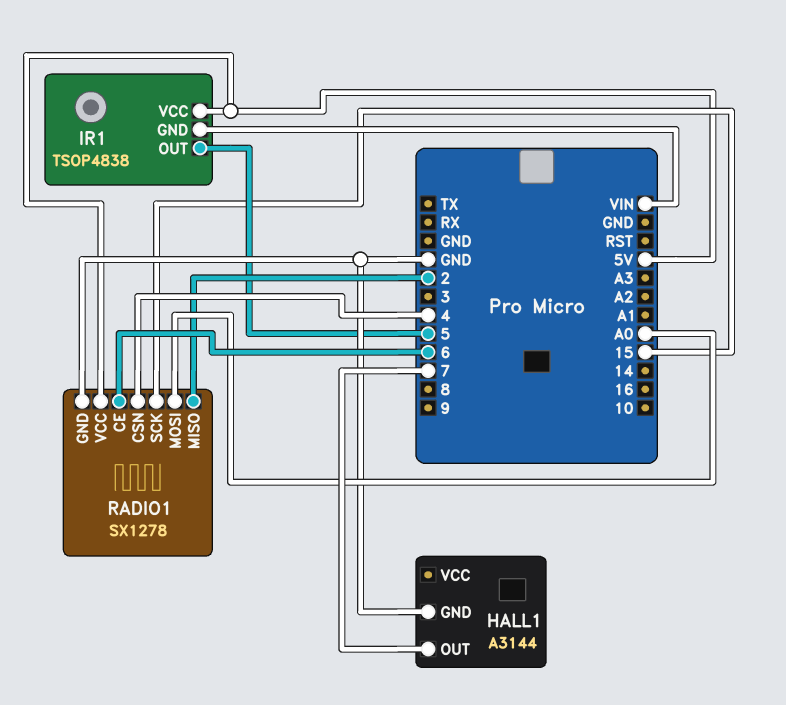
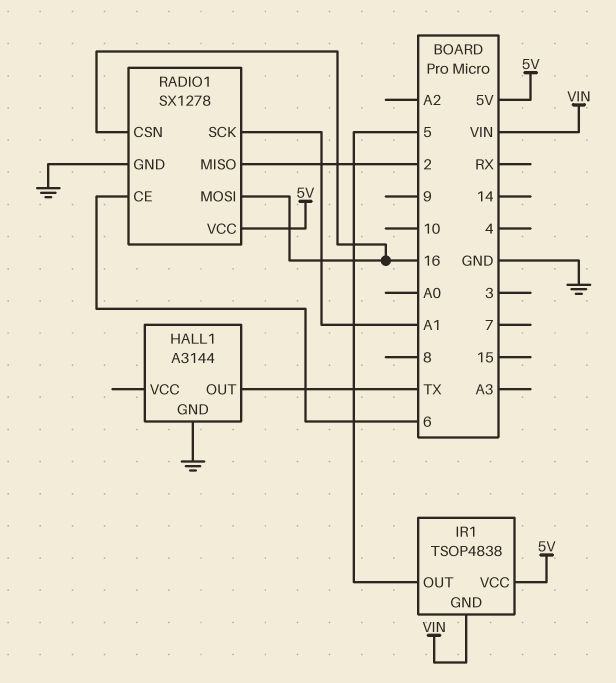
HALL1 pin OUT: 7 -> TX
RADIO1 pin CSN: 4 -> 16
RADIO1 pin MOSI: A0 -> 16
RADIO1 pin SCK: 15 -> A1

